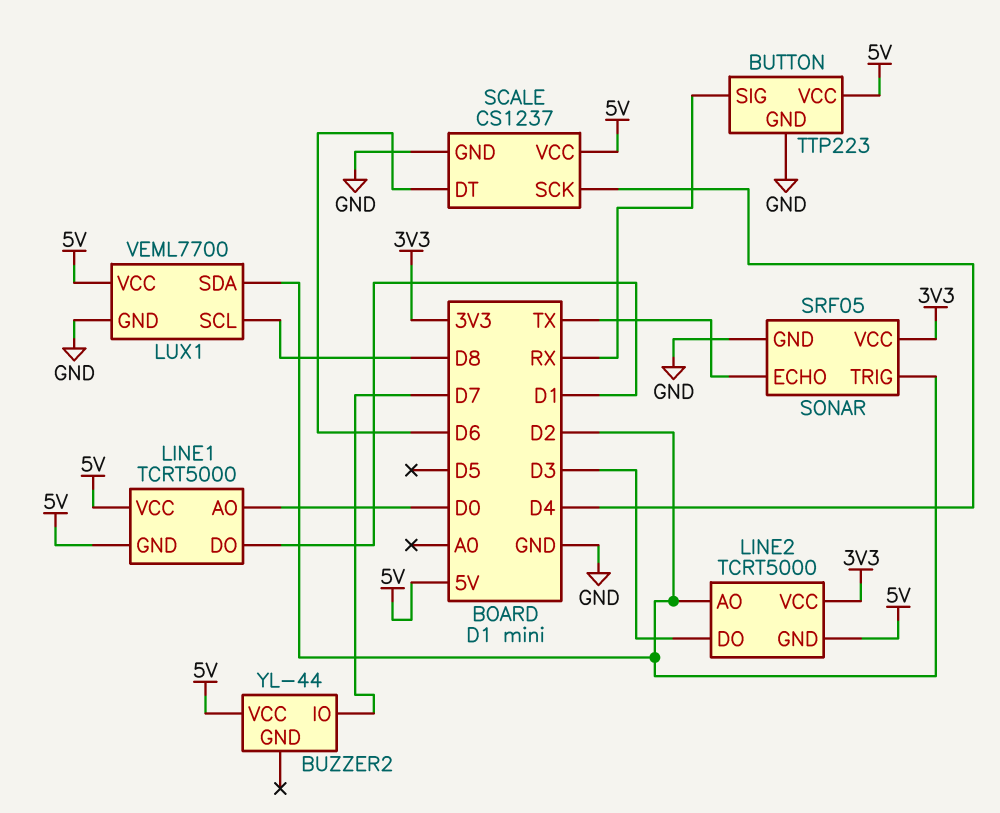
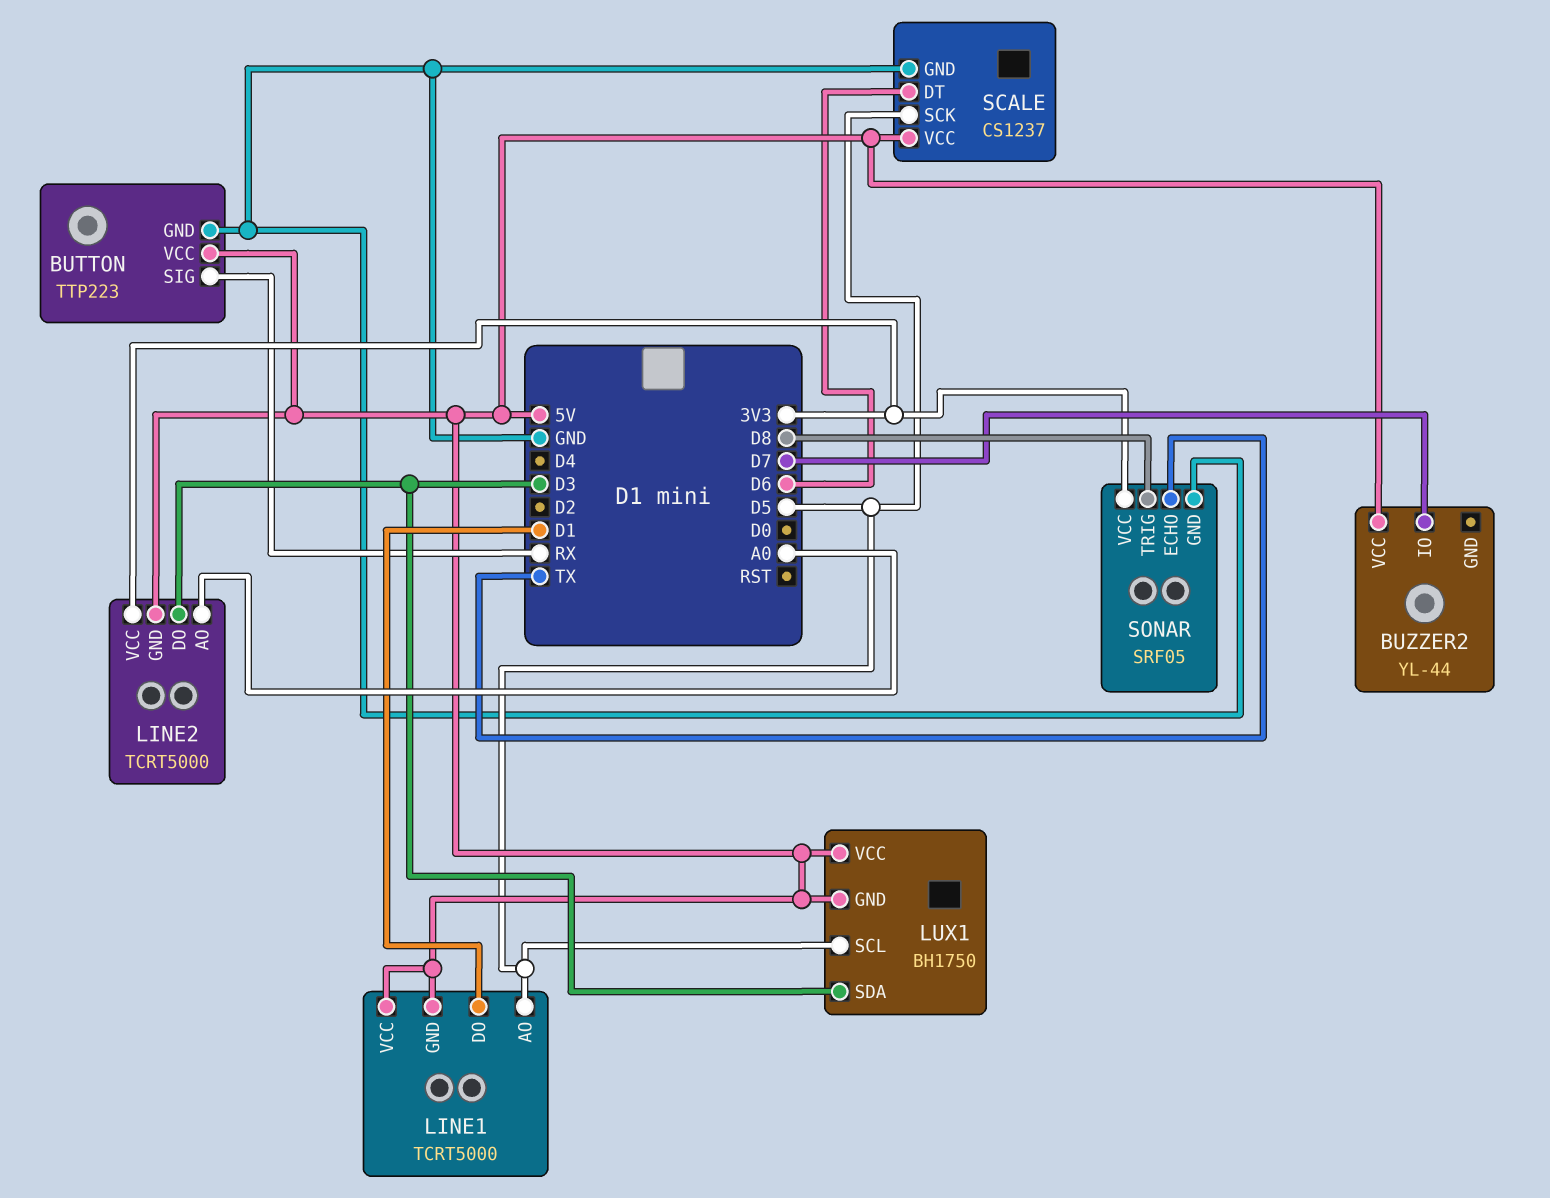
LINE1 pin AO: D0 -> D5
LINE2 pin AO: D2 -> A0
LUX1: VEML7700 -> BH1750
LUX1 pin GND: GND -> 5V
LUX1 pin SCL: D8 -> D5
LUX1 pin SDA: D2 -> D3
SCALE pin SCK: D4 -> D5
SONAR pin TRIG: D2 -> D8

